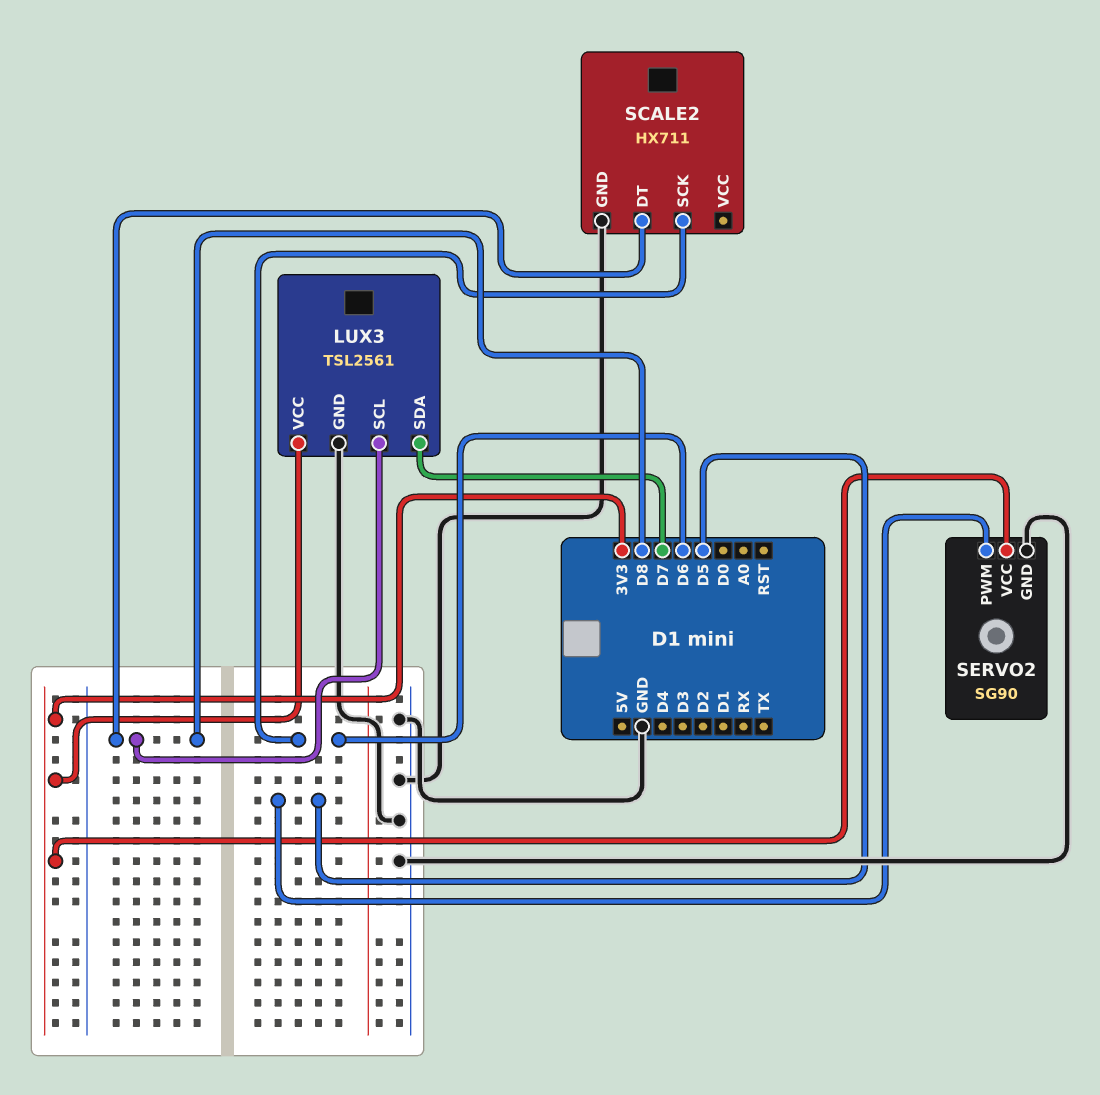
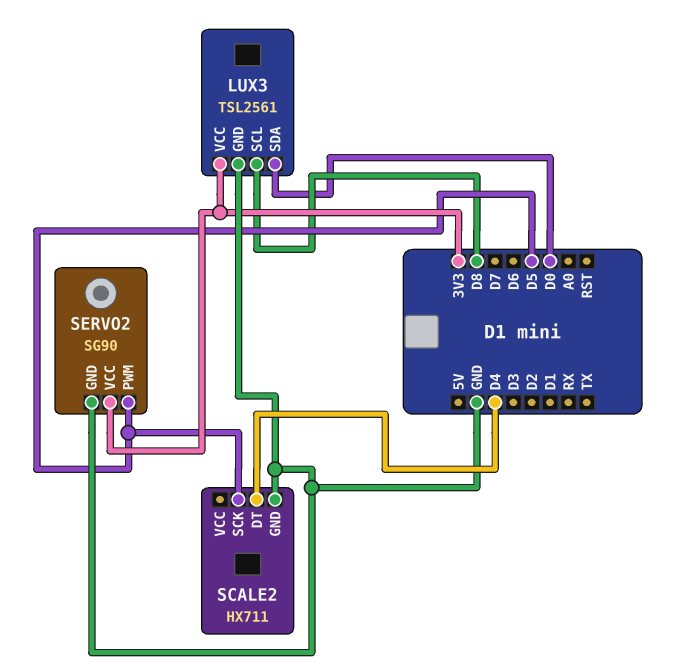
LUX3 pin SDA: D7 -> D0
SCALE2 pin DT: D8 -> D4
SCALE2 pin SCK: D6 -> D5

